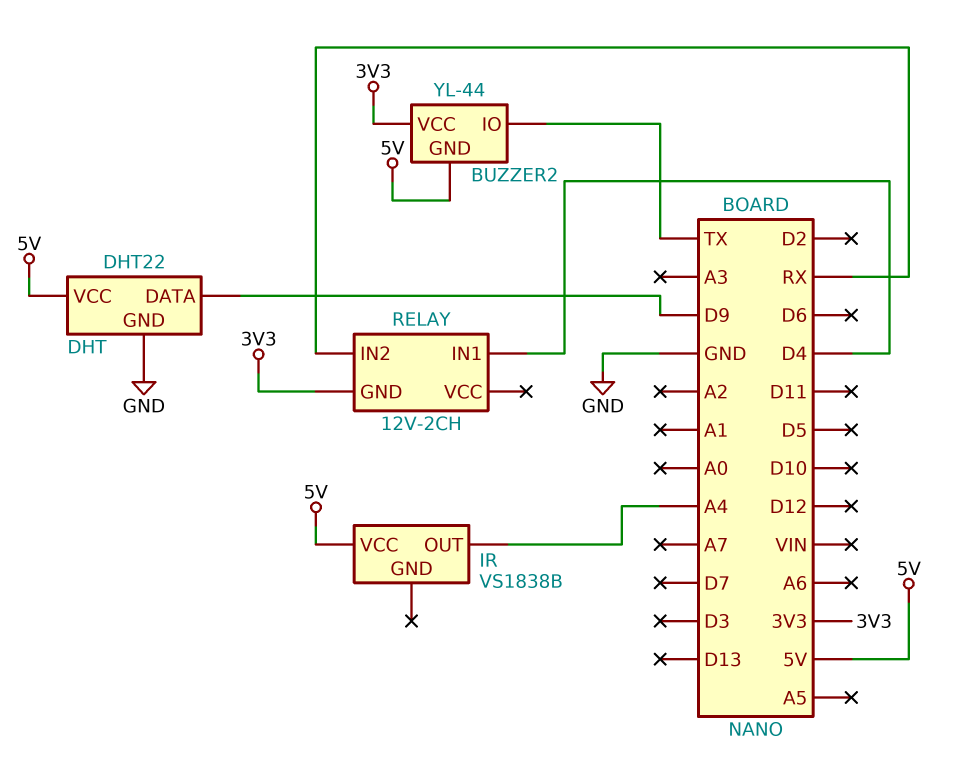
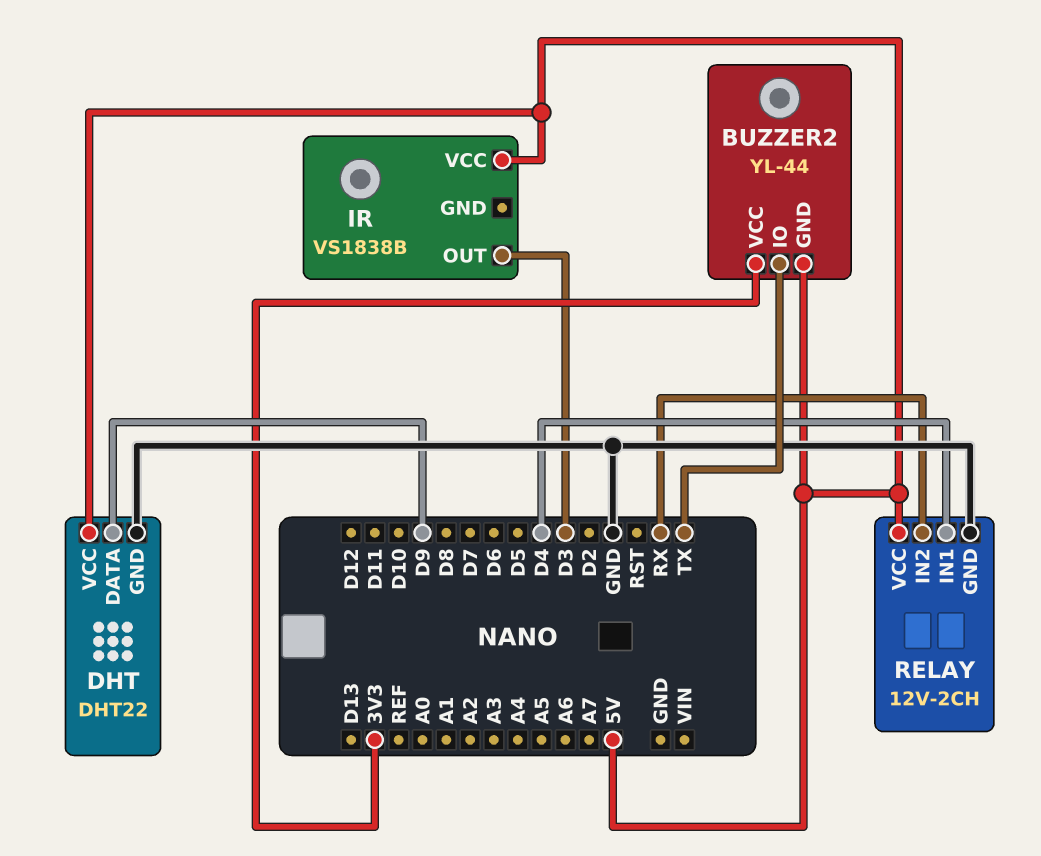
IR pin OUT: A4 -> D3
RELAY pin GND: 3V3 -> GND
RELAY pin VCC: none -> 5V

